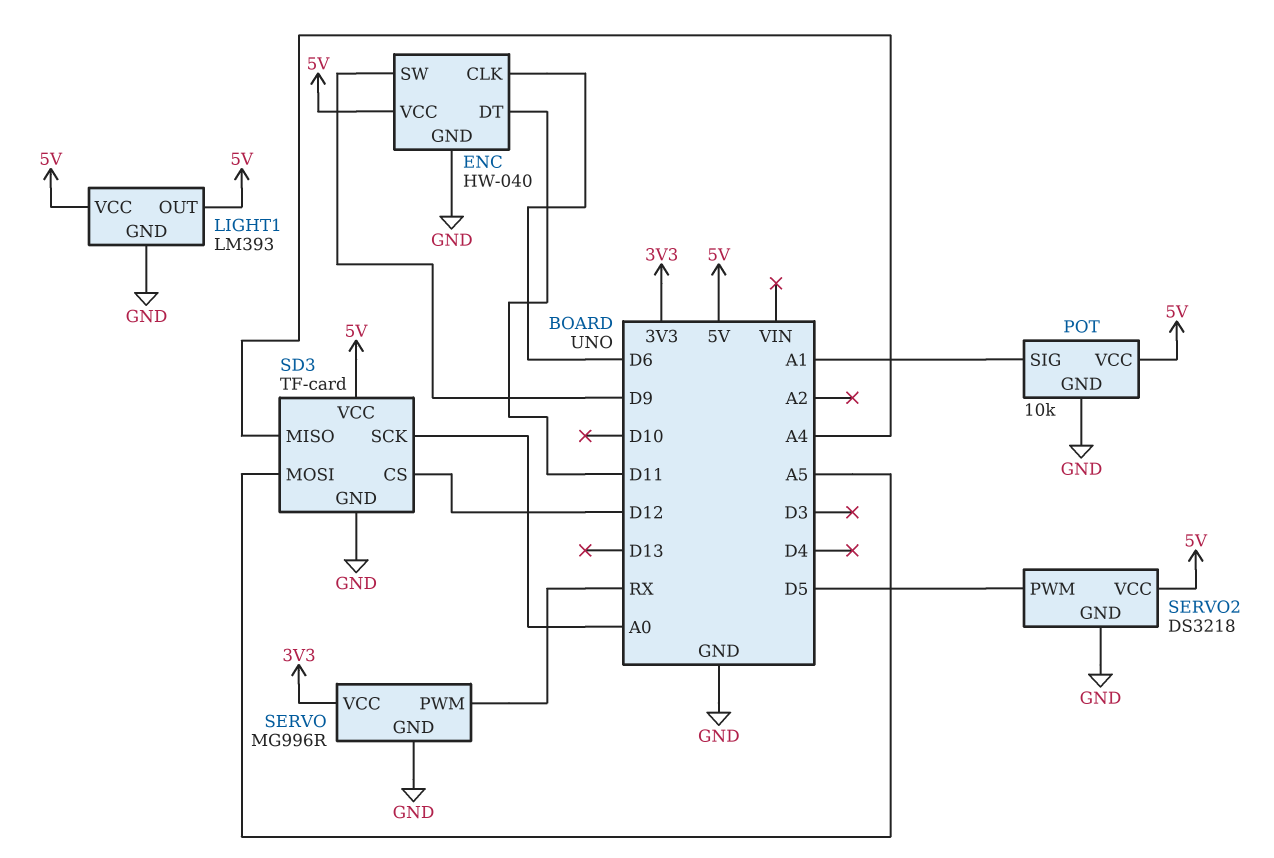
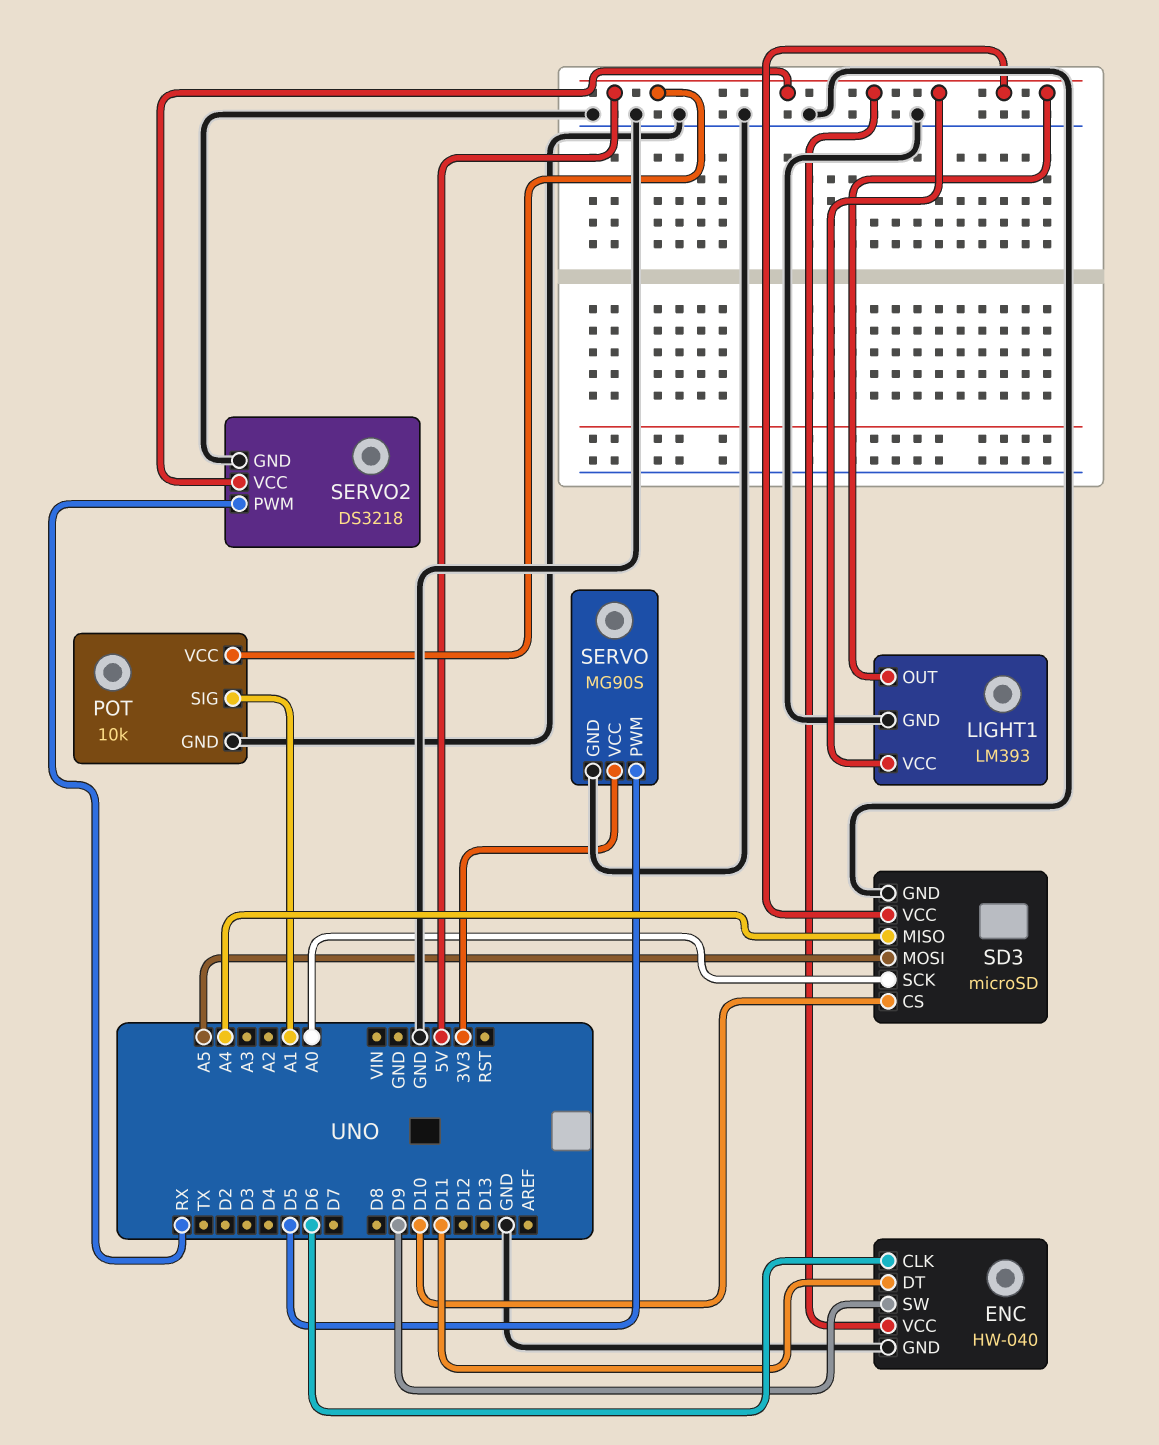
SD3: TF-card -> microSD
SD3 pin CS: D12 -> D10
SERVO: MG996R -> MG90S
SERVO pin PWM: RX -> D5
SERVO2 pin PWM: D5 -> RX

